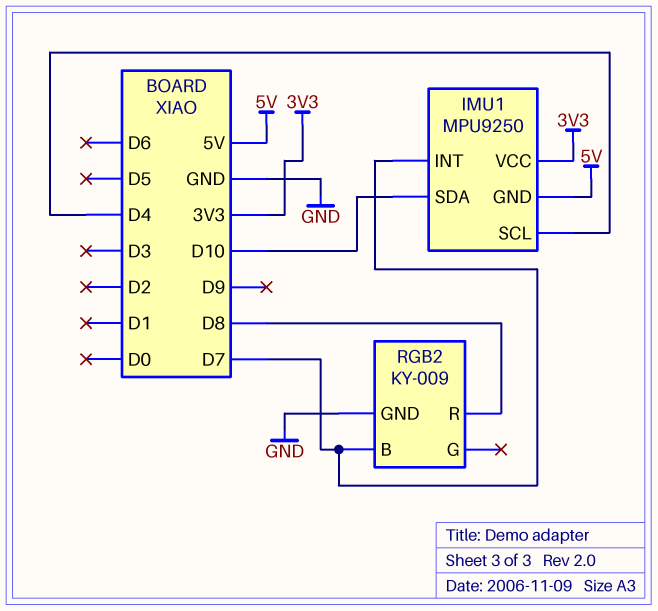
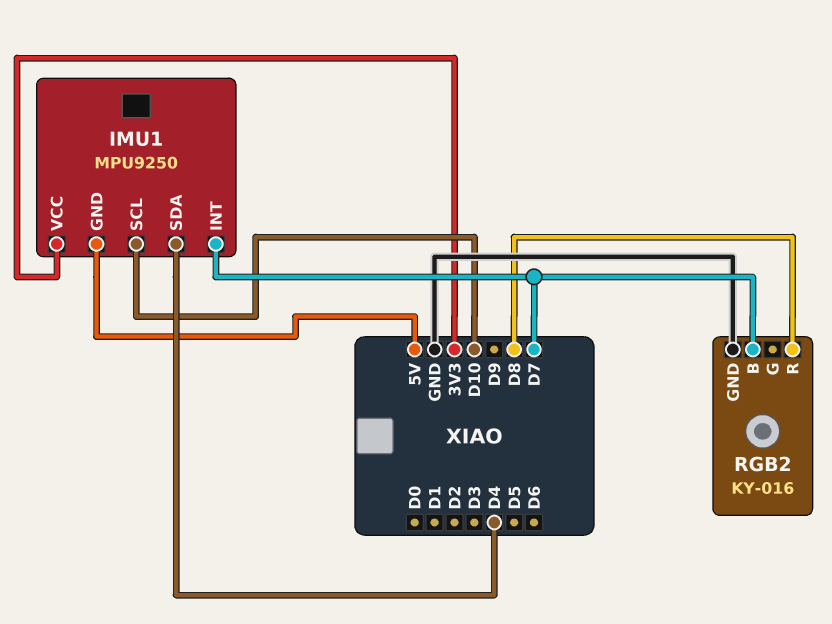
IMU1 pin SCL: D4 -> D10
IMU1 pin SDA: D10 -> D4
RGB2: KY-009 -> KY-016

